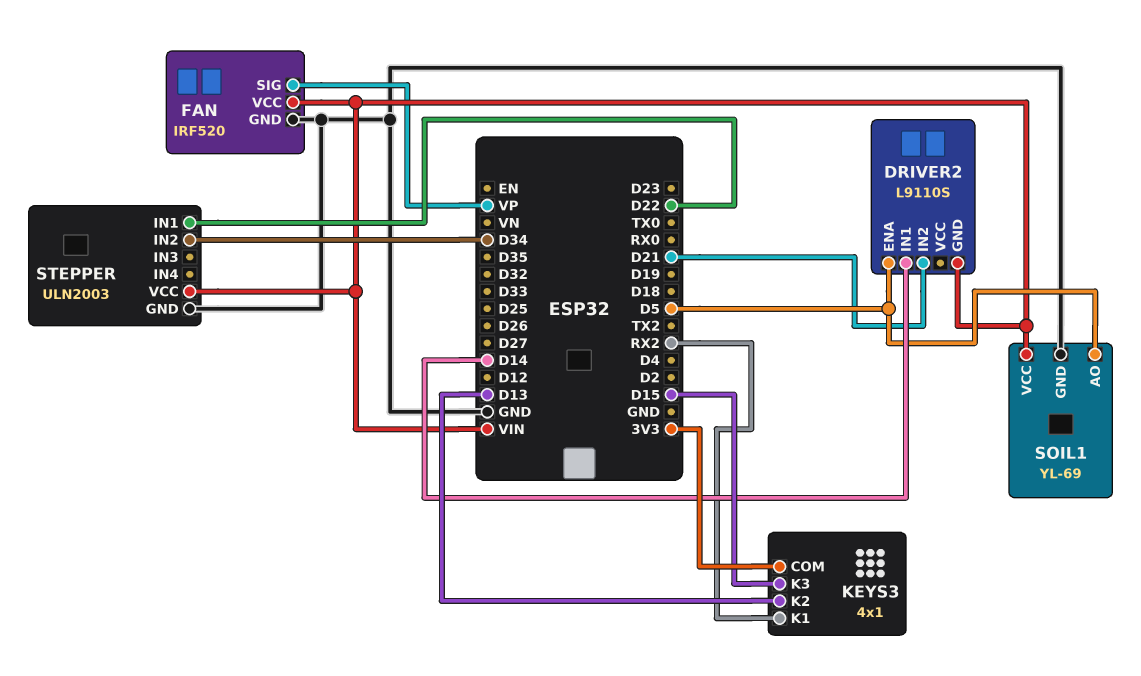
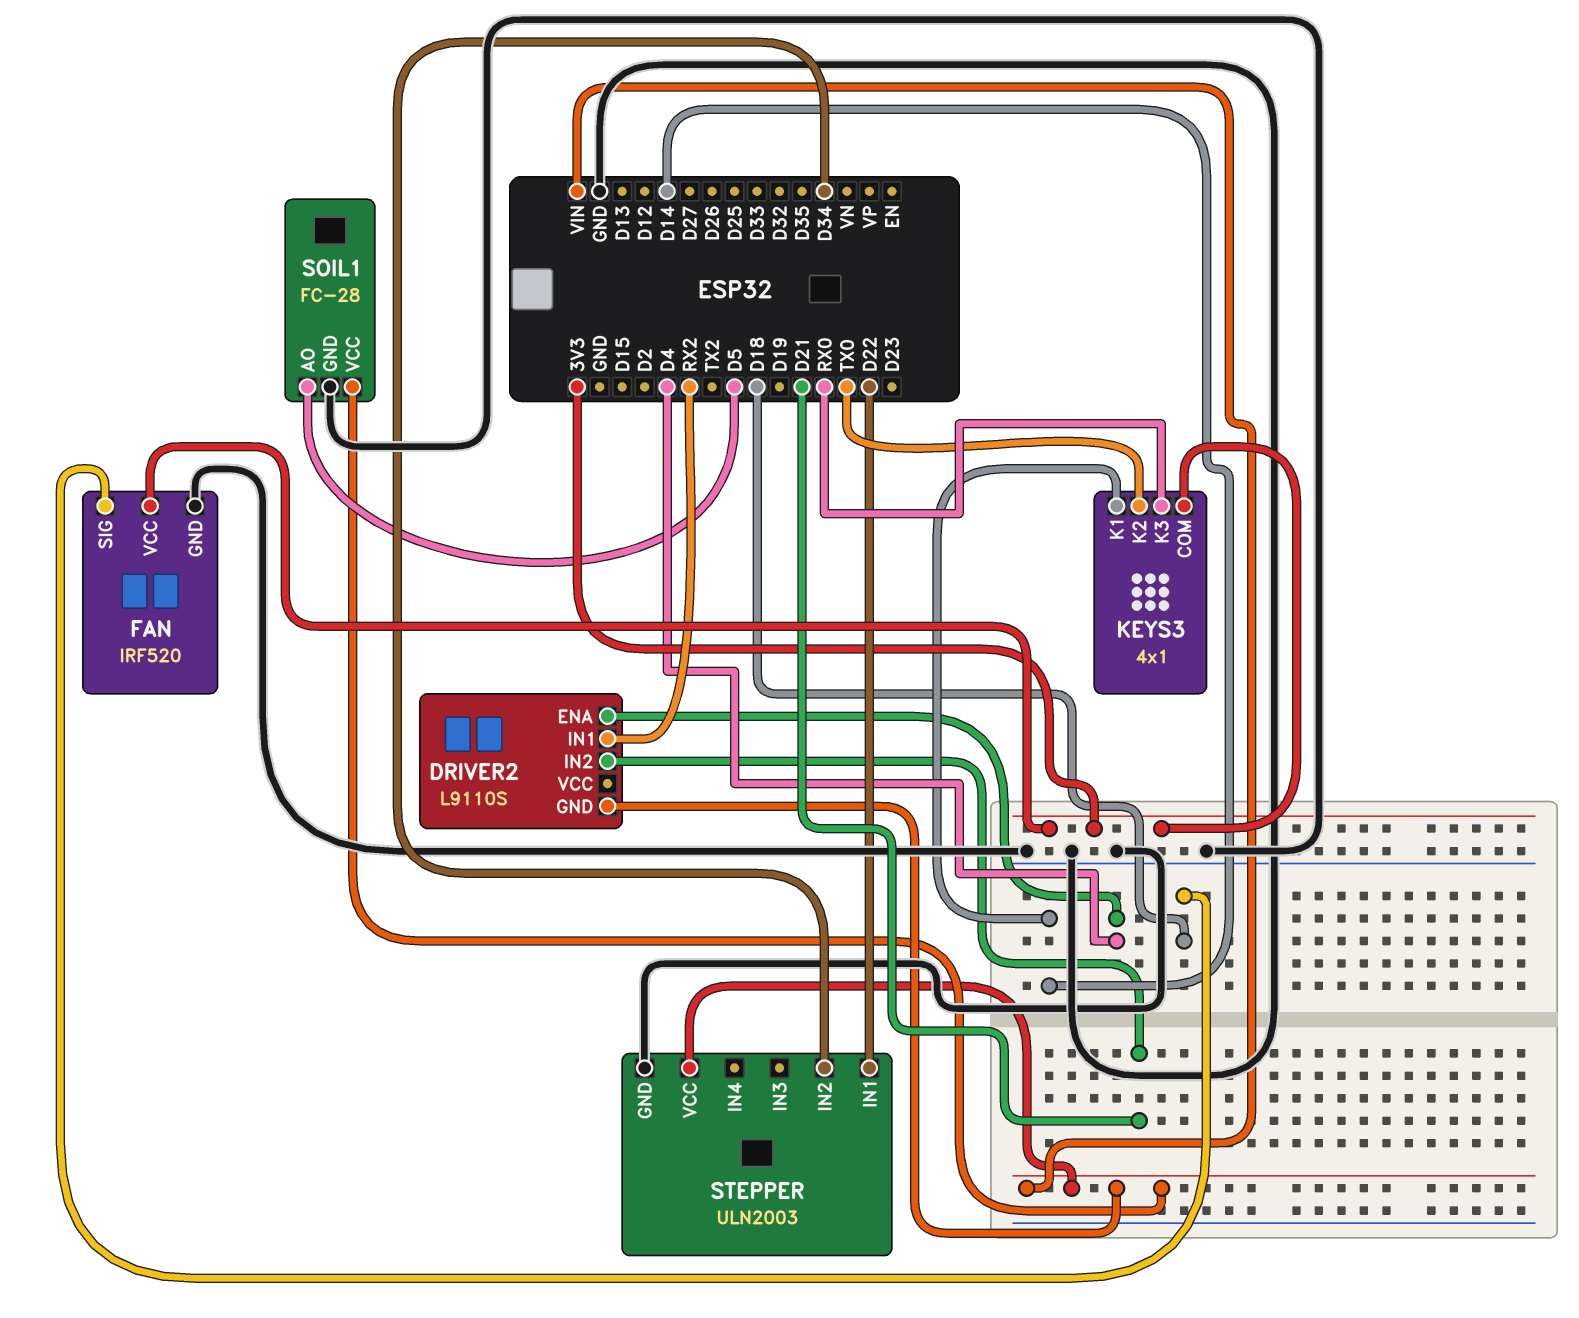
DRIVER2 pin ENA: D5 -> D4
DRIVER2 pin IN1: D14 -> RX2
FAN pin SIG: VP -> D18
FAN pin VCC: VIN -> 3V3
KEYS3 pin K1: RX2 -> D14
KEYS3 pin K2: D13 -> TX0
KEYS3 pin K3: D15 -> RX0
SOIL1: YL-69 -> FC-28

